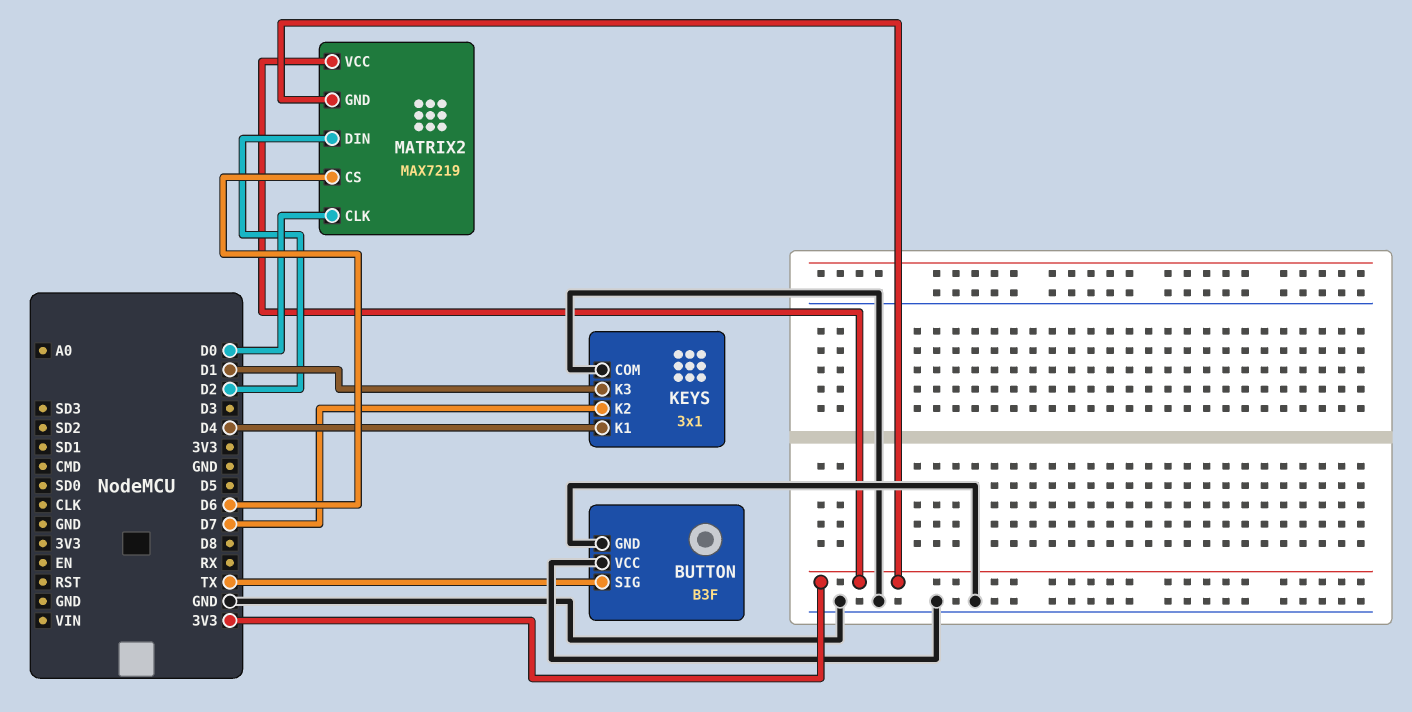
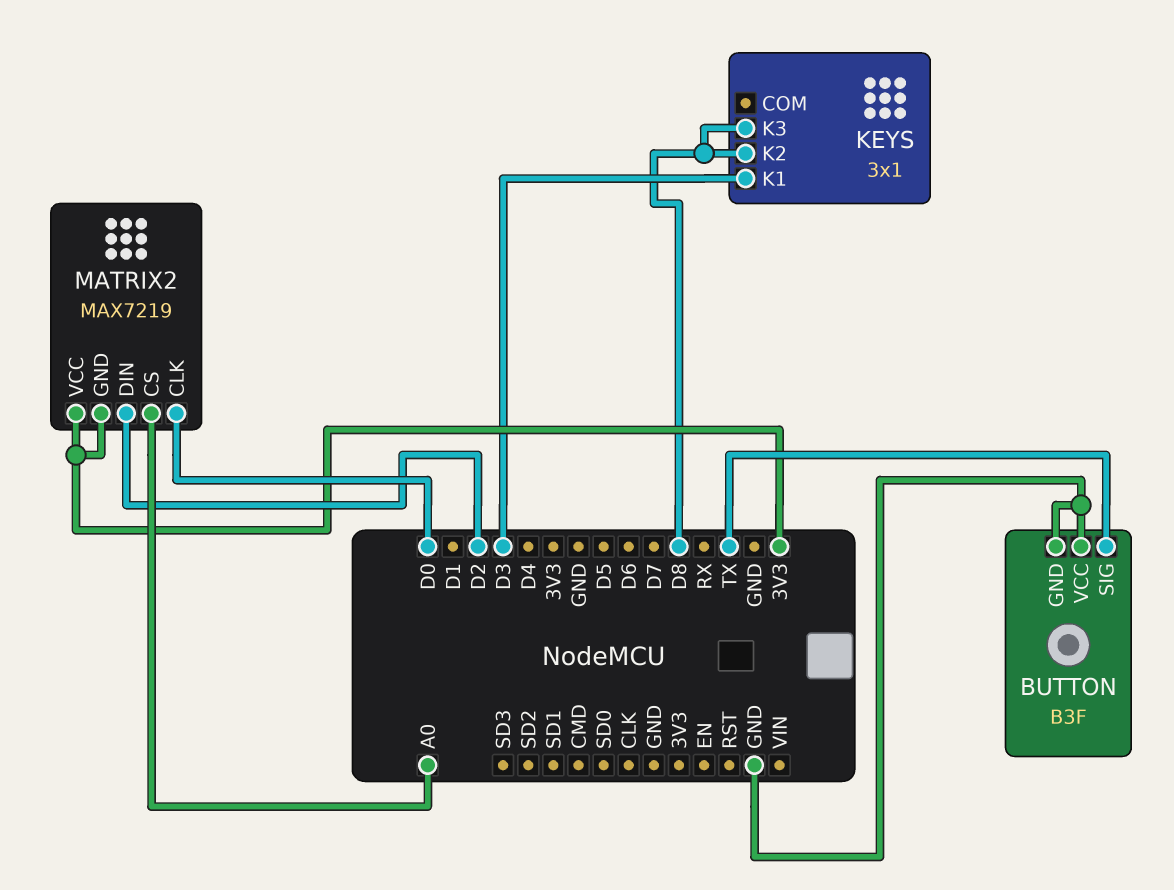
KEYS pin COM: GND -> none
KEYS pin K1: D4 -> D3
KEYS pin K2: D7 -> D8
KEYS pin K3: D1 -> D8
MATRIX2 pin CS: D6 -> A0

